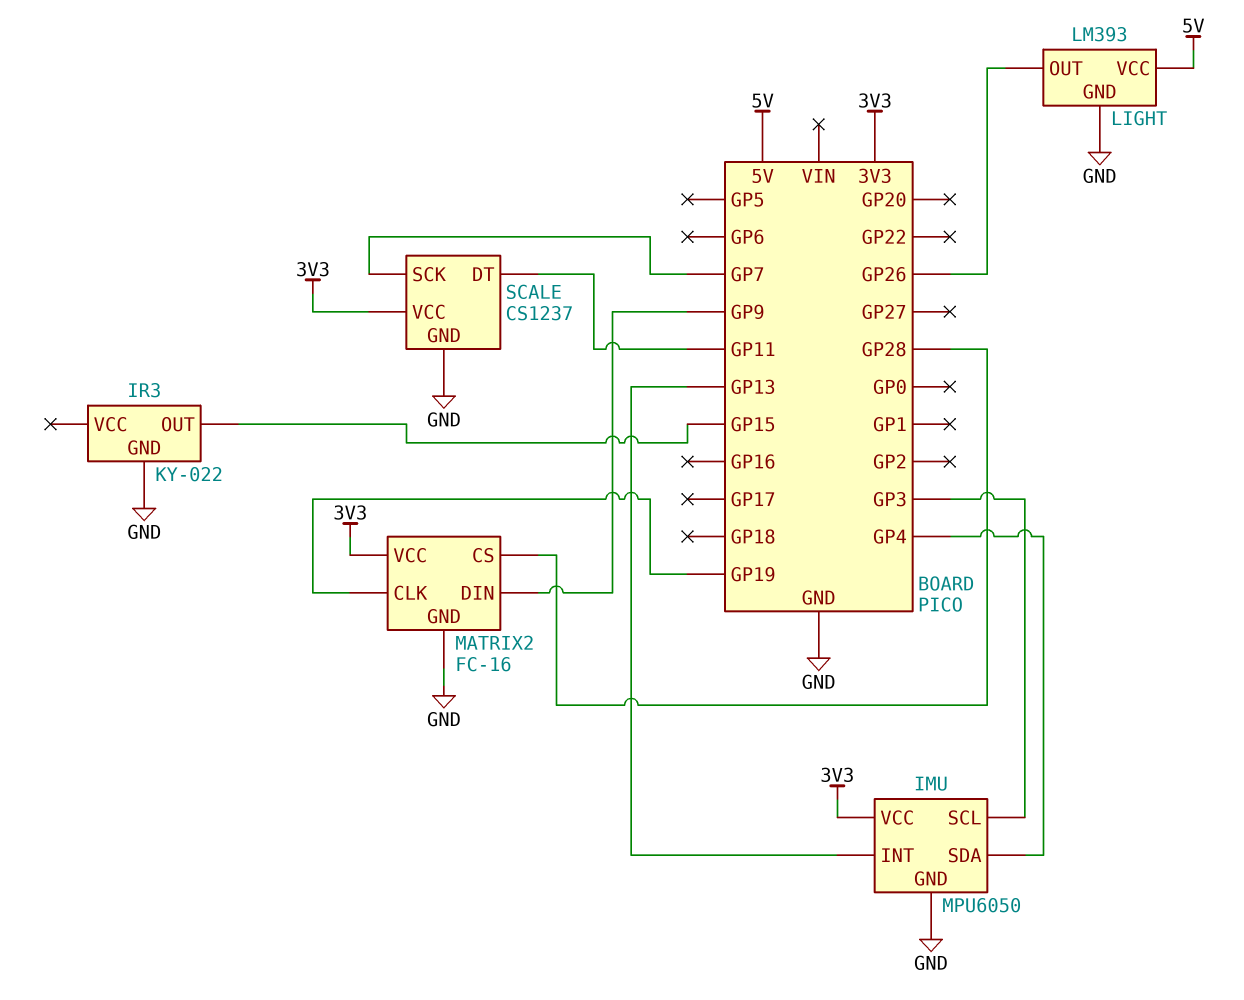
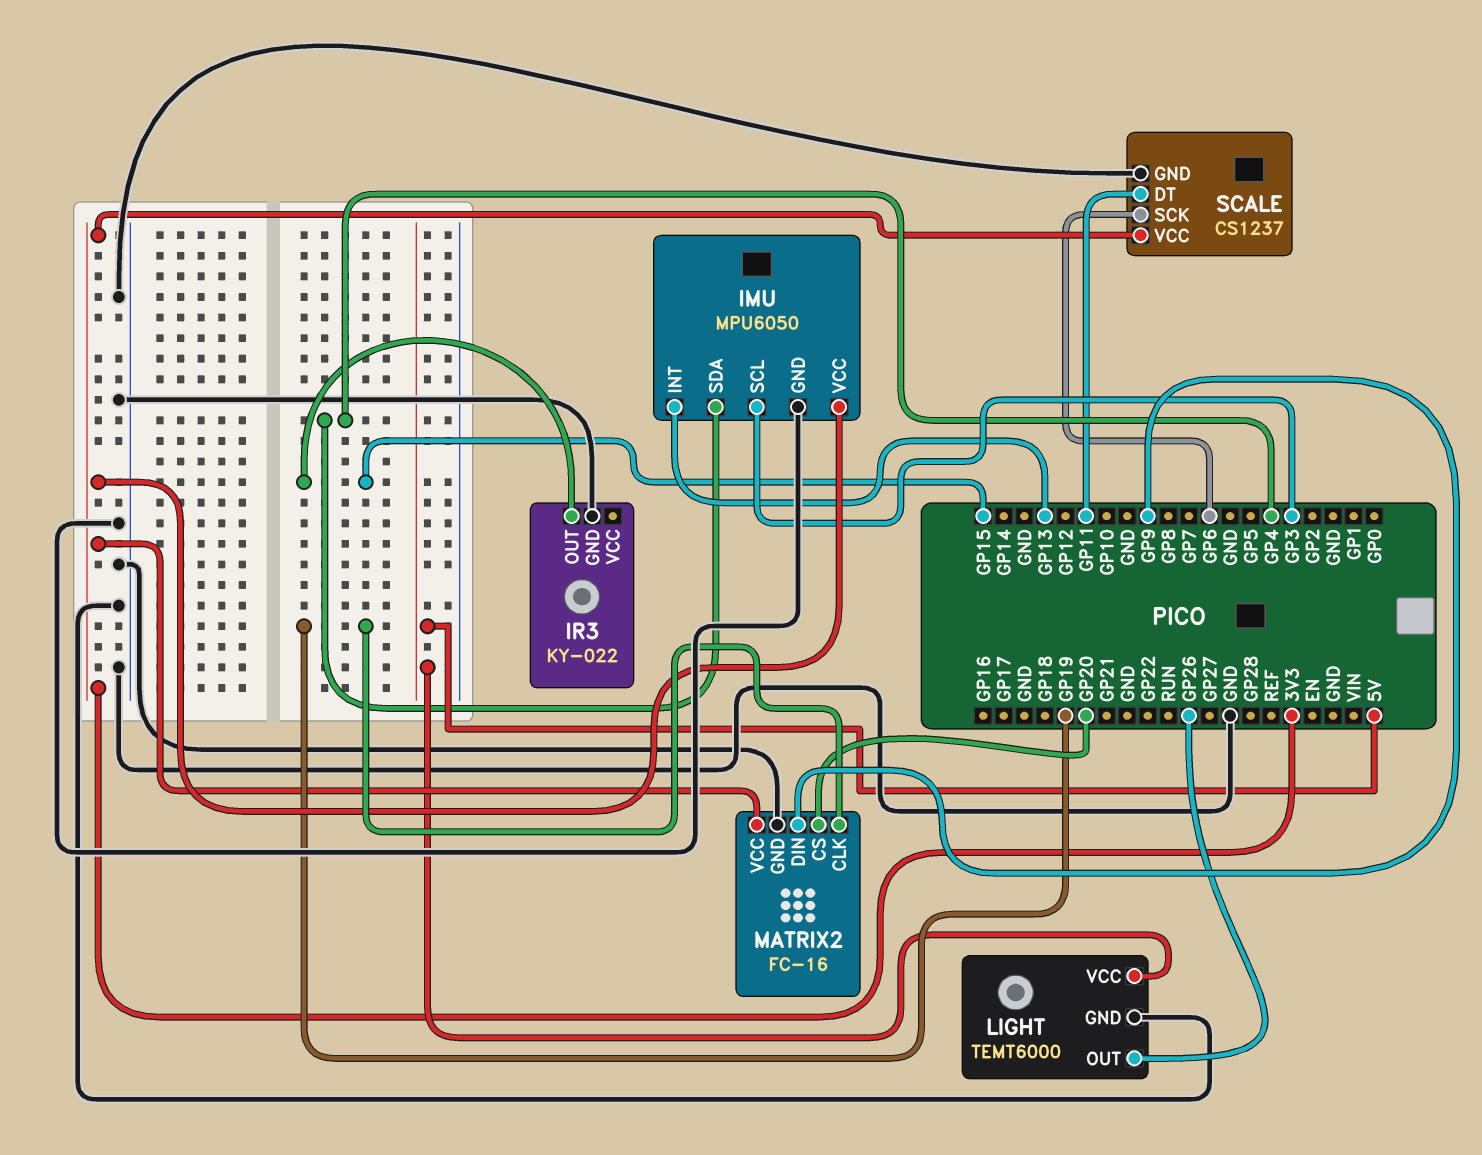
LIGHT: LM393 -> TEMT6000
MATRIX2 pin CS: GP28 -> GP20
SCALE pin SCK: GP7 -> GP6

